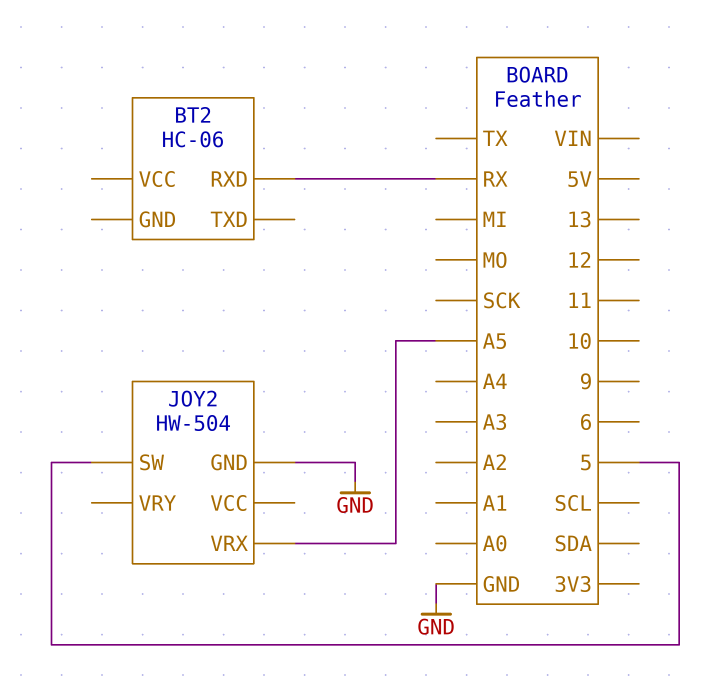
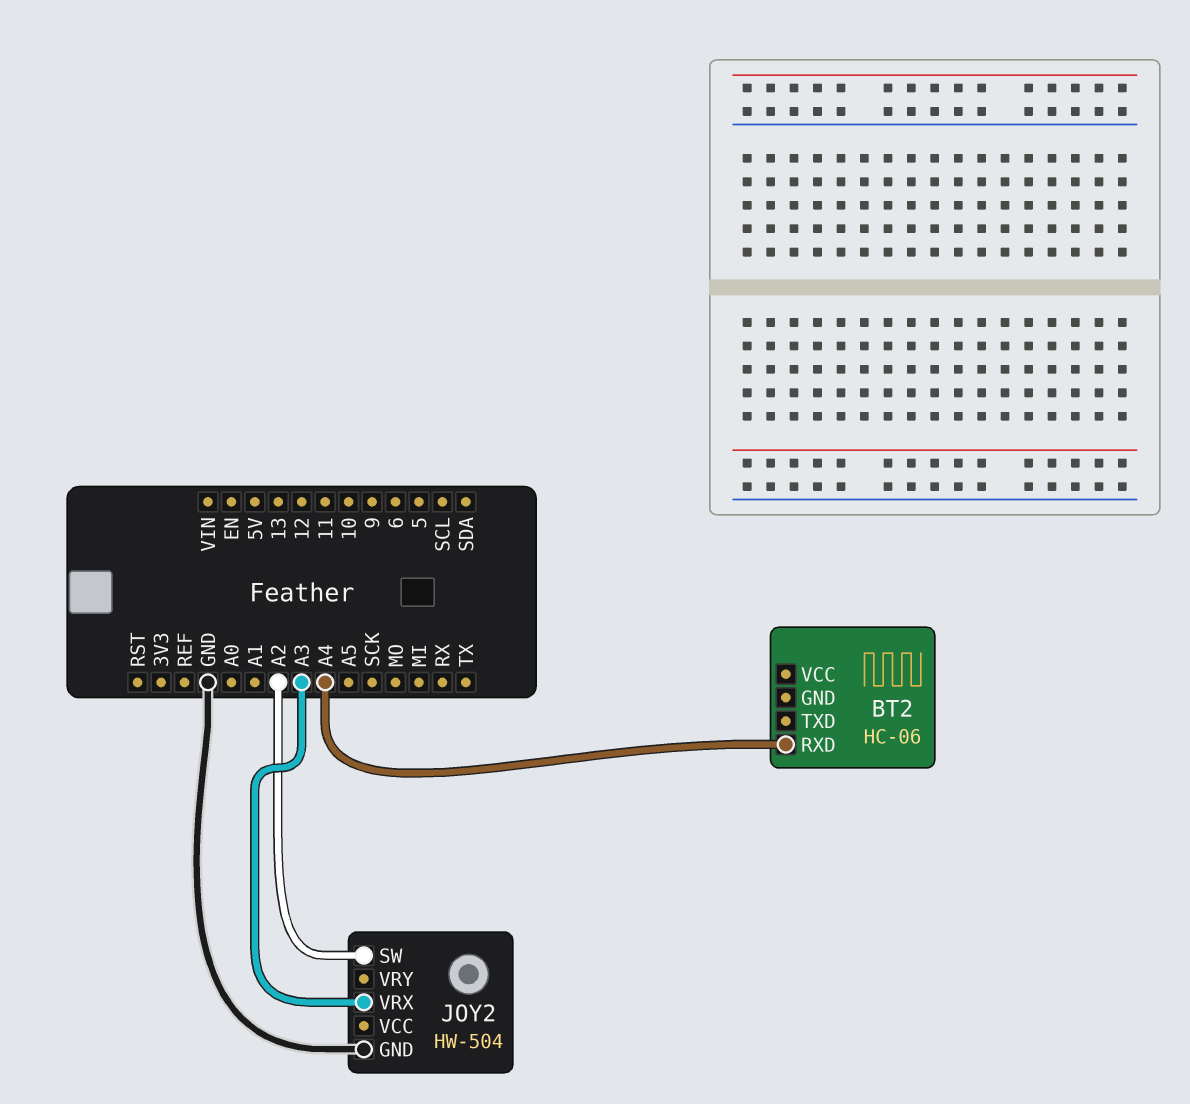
BT2 pin RXD: RX -> A4
JOY2 pin SW: 5 -> A2
JOY2 pin VRX: A5 -> A3

